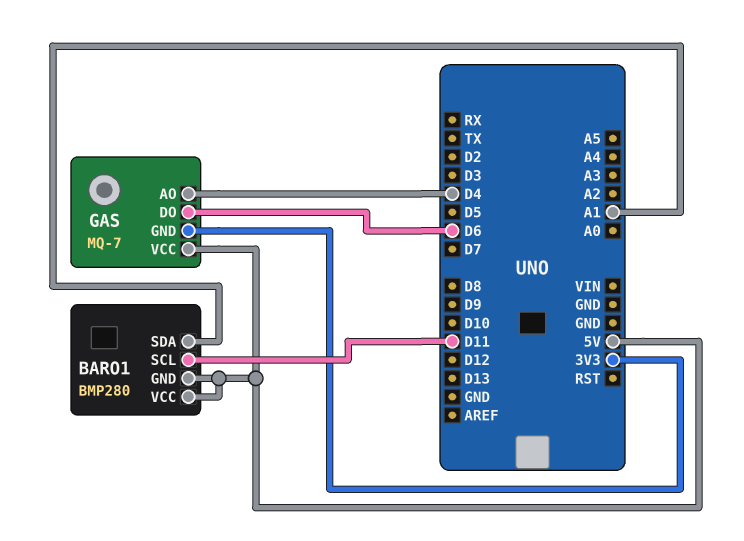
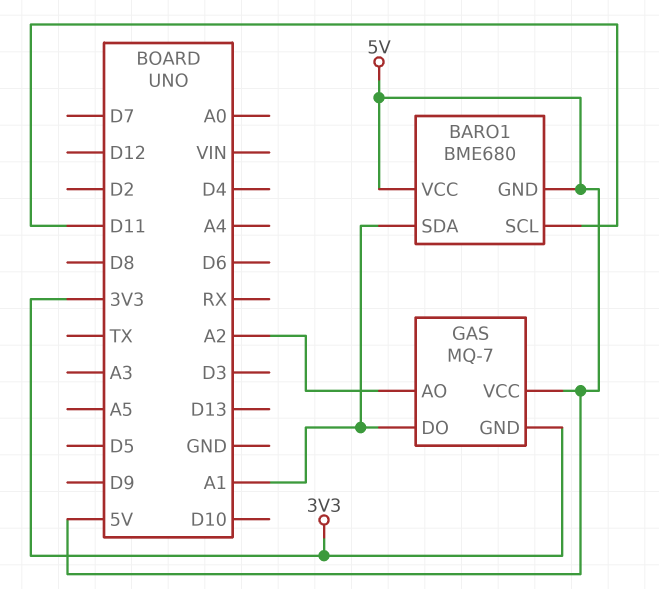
BARO1: BMP280 -> BME680
GAS pin AO: D4 -> A2
GAS pin DO: D6 -> A1

